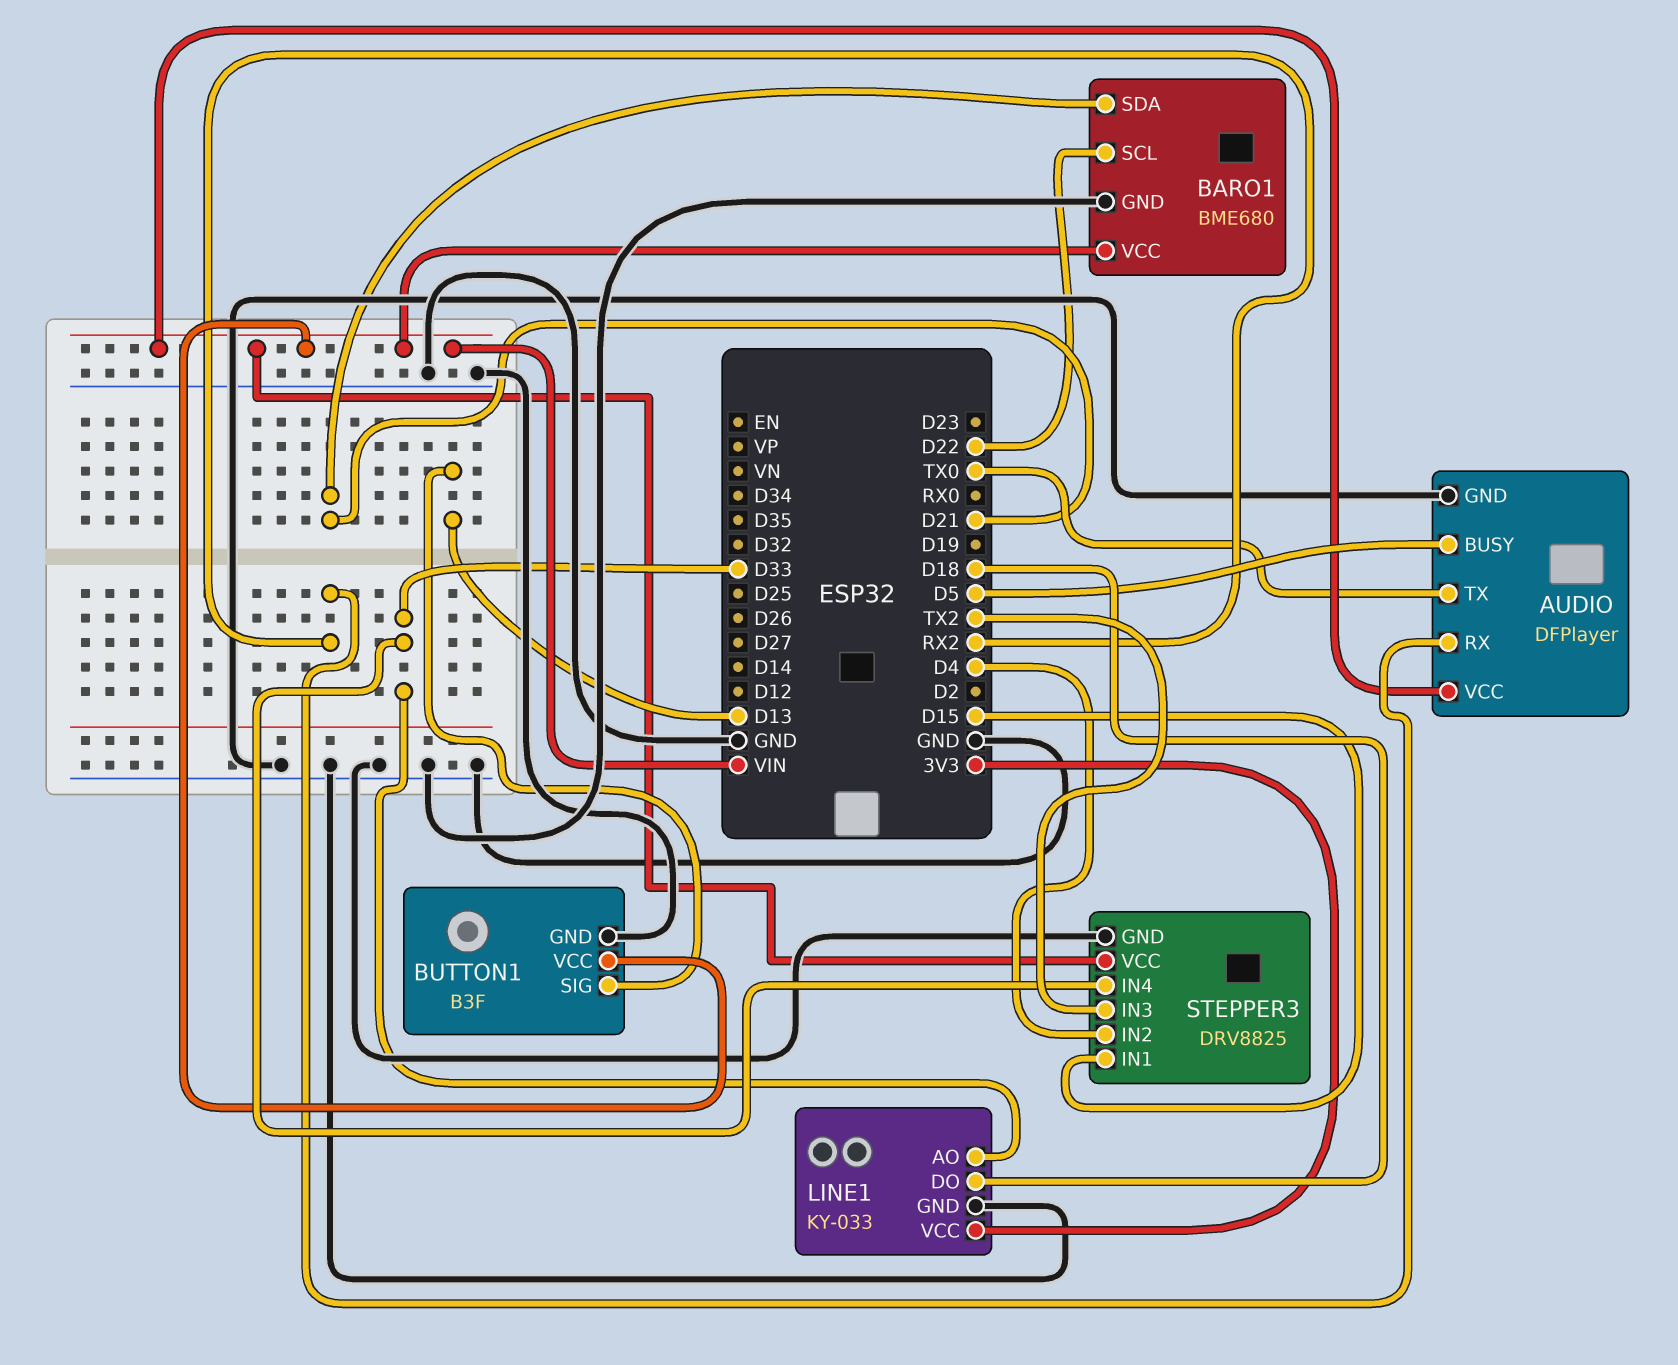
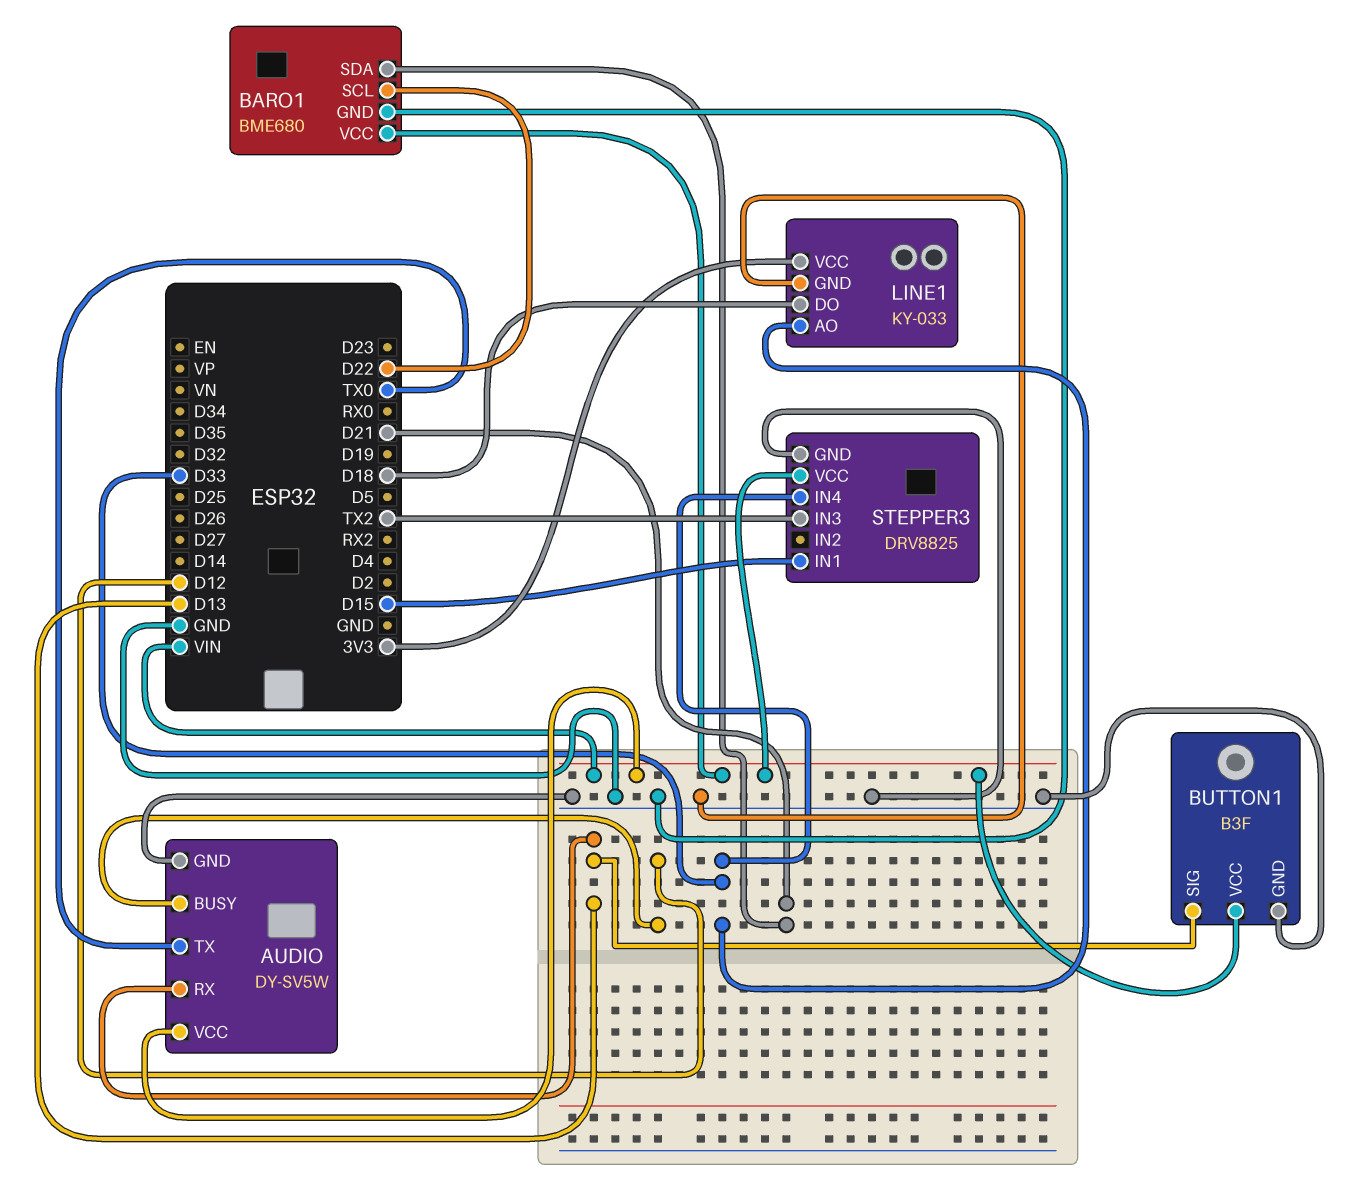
AUDIO: DFPlayer -> DY-SV5W
AUDIO pin BUSY: D5 -> D12
AUDIO pin RX: RX2 -> D13
STEPPER3 pin IN2: D4 -> none

